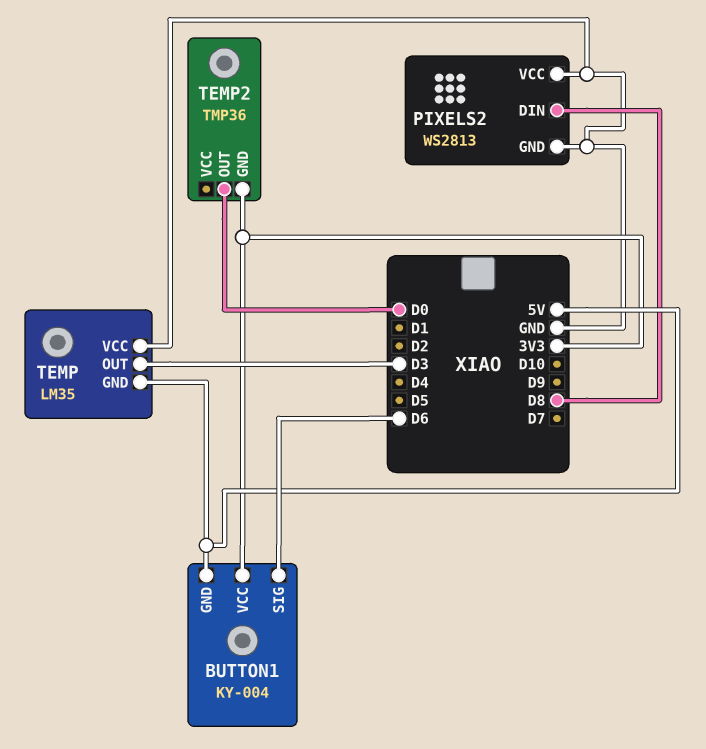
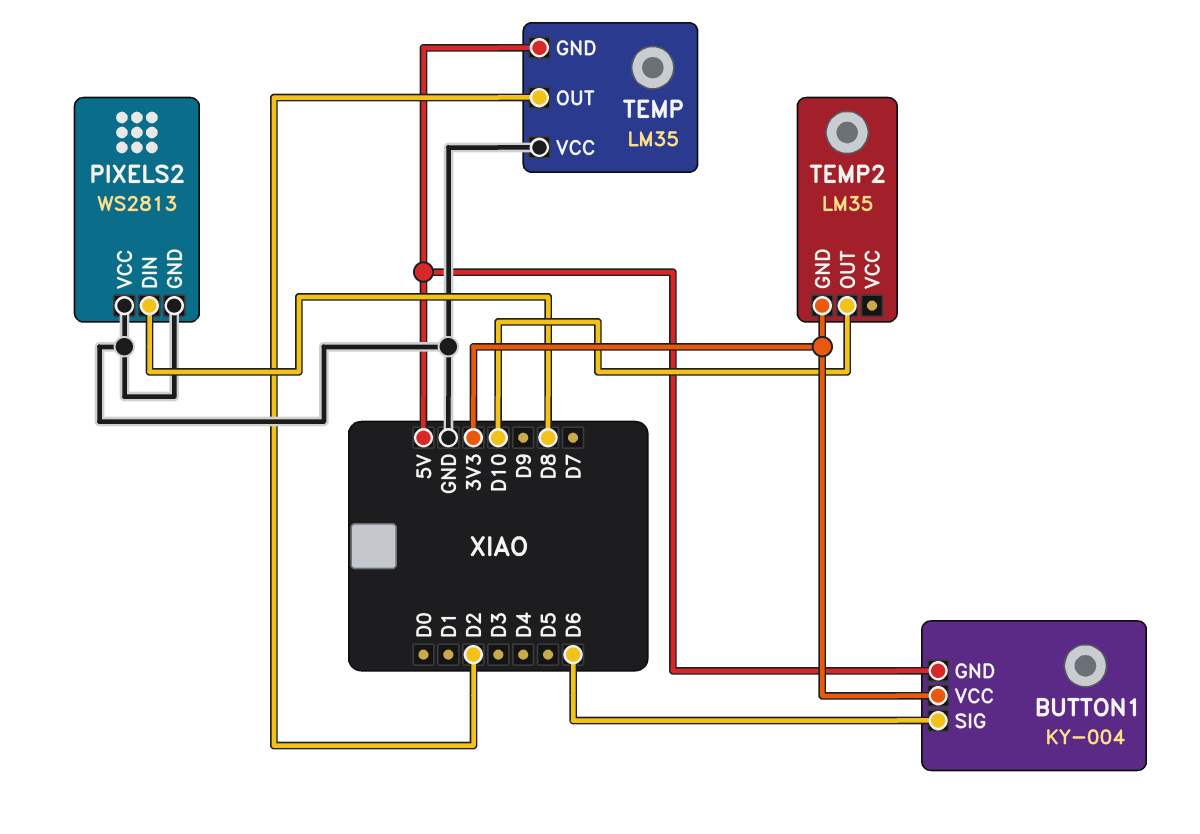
TEMP pin OUT: D3 -> D2
TEMP2: TMP36 -> LM35
TEMP2 pin OUT: D0 -> D10

